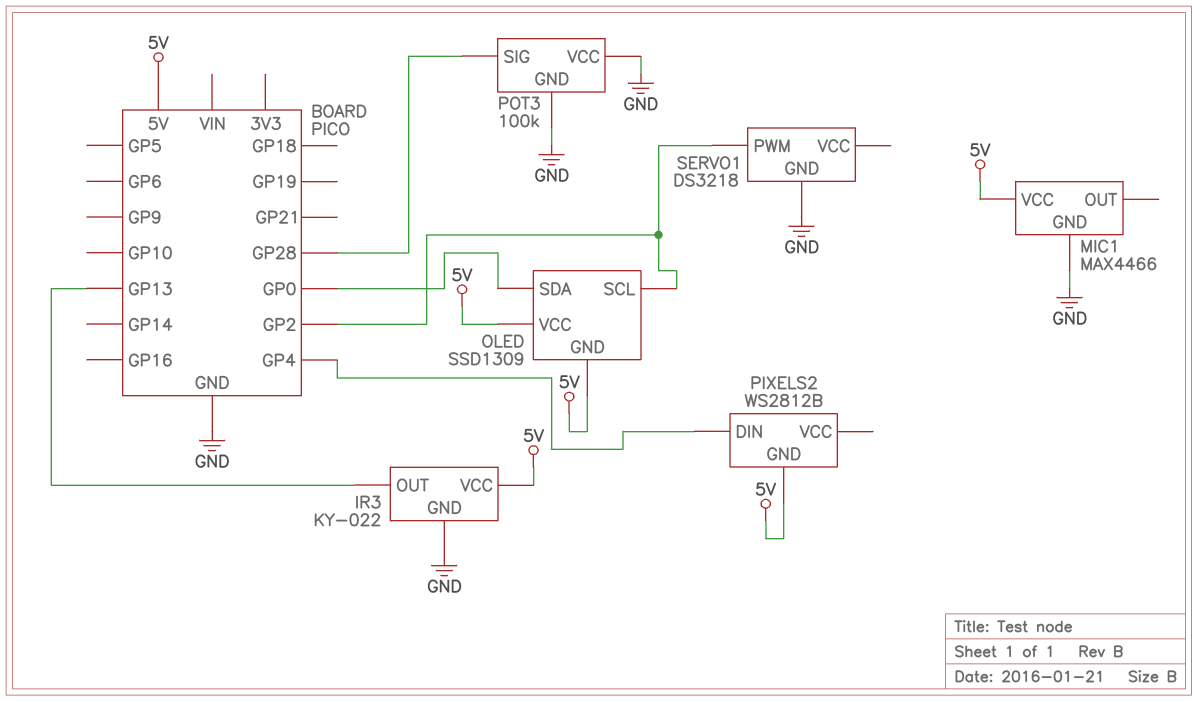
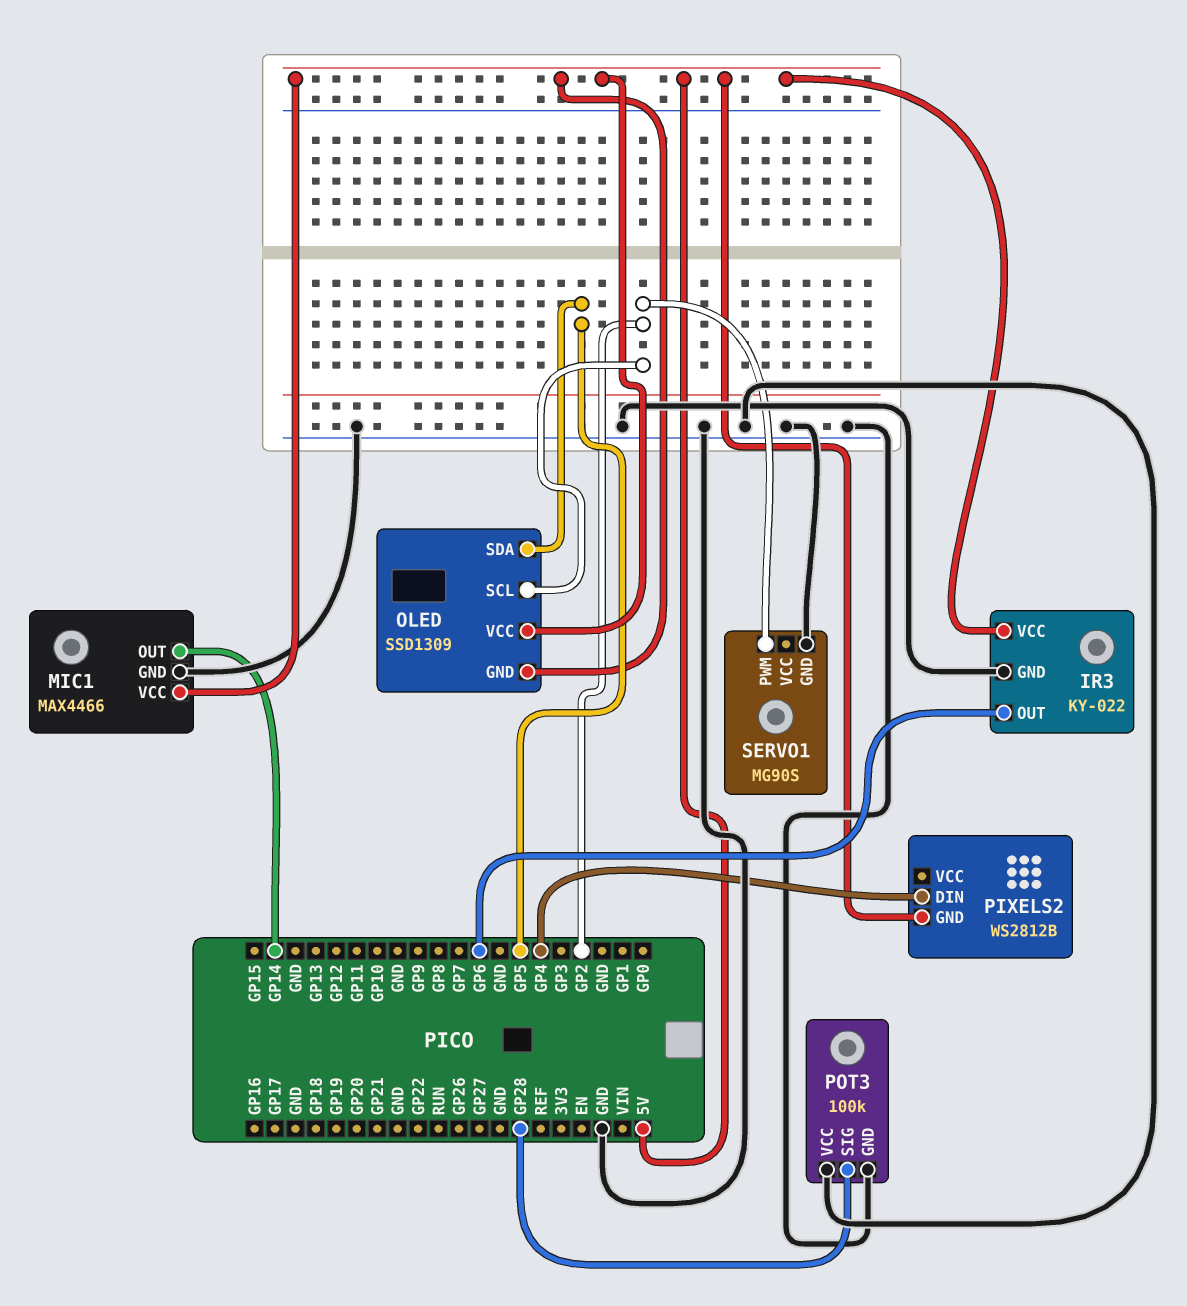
IR3 pin OUT: GP13 -> GP6
MIC1 pin OUT: none -> GP14
OLED pin SDA: GP0 -> GP5
SERVO1: DS3218 -> MG90S

